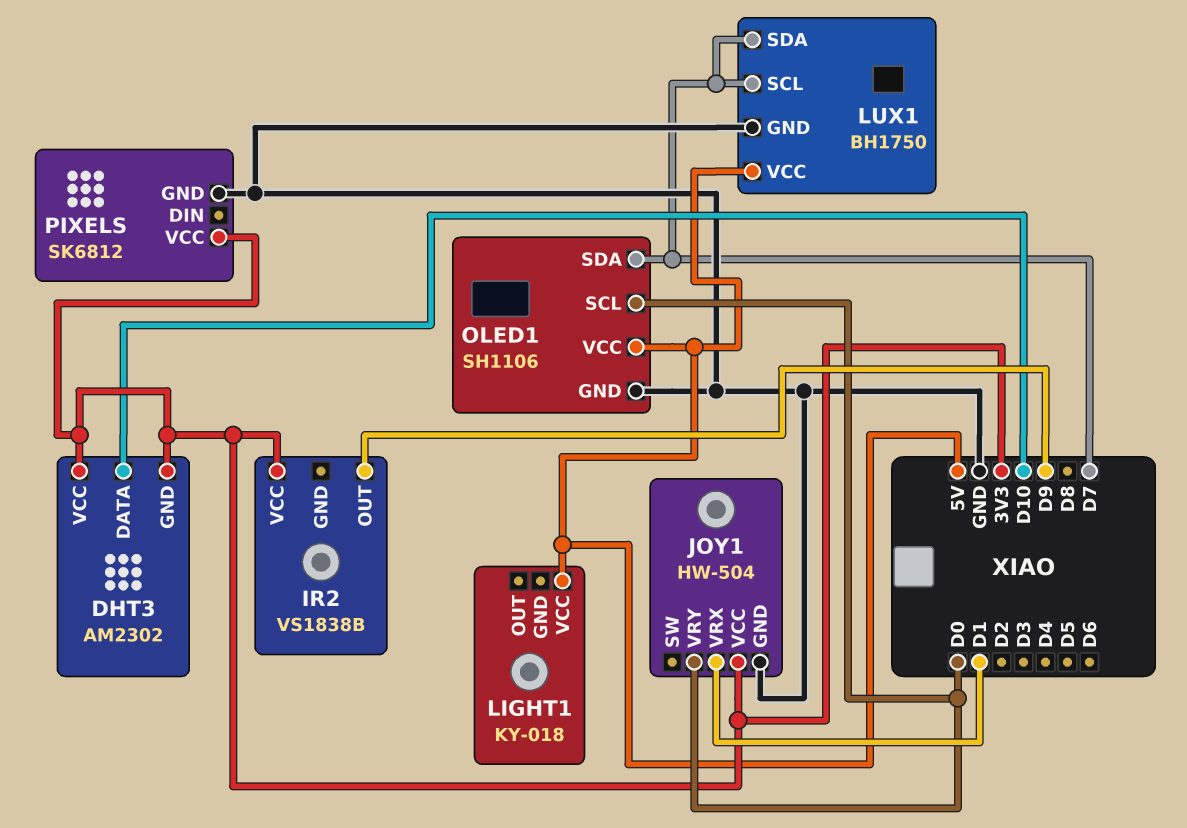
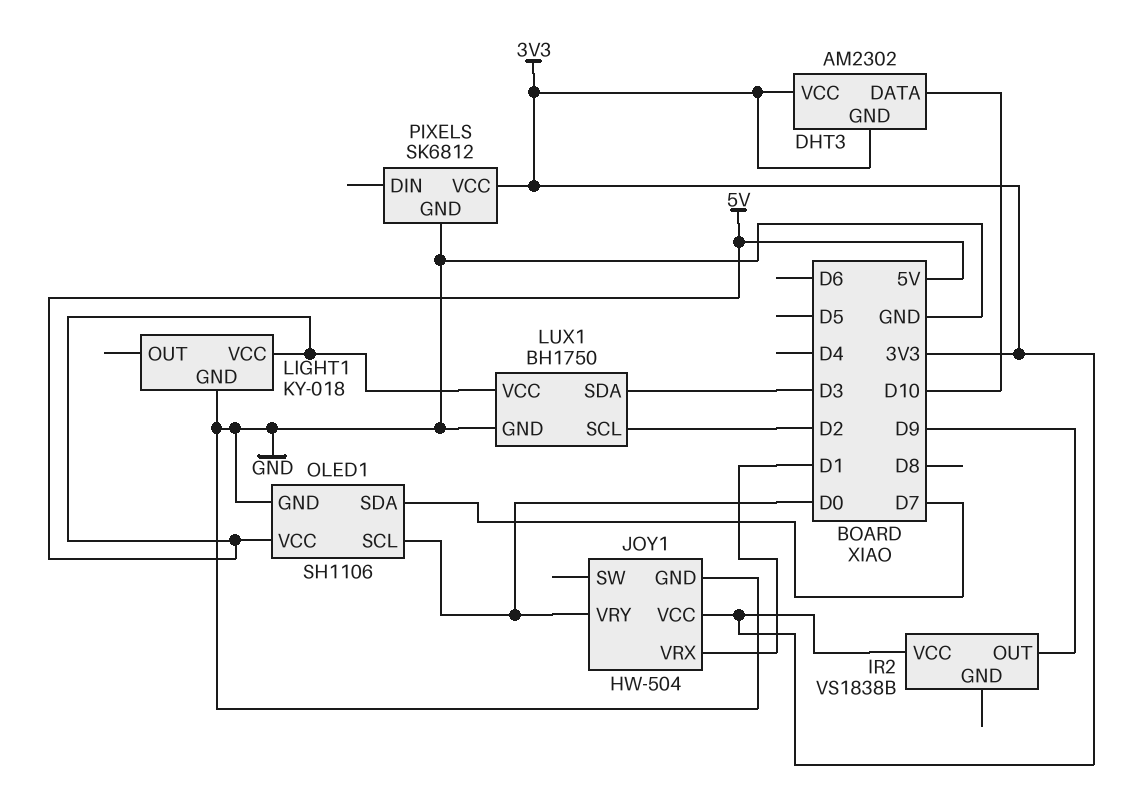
LIGHT1 pin GND: none -> GND
LUX1 pin SCL: D7 -> D2
LUX1 pin SDA: D7 -> D3

